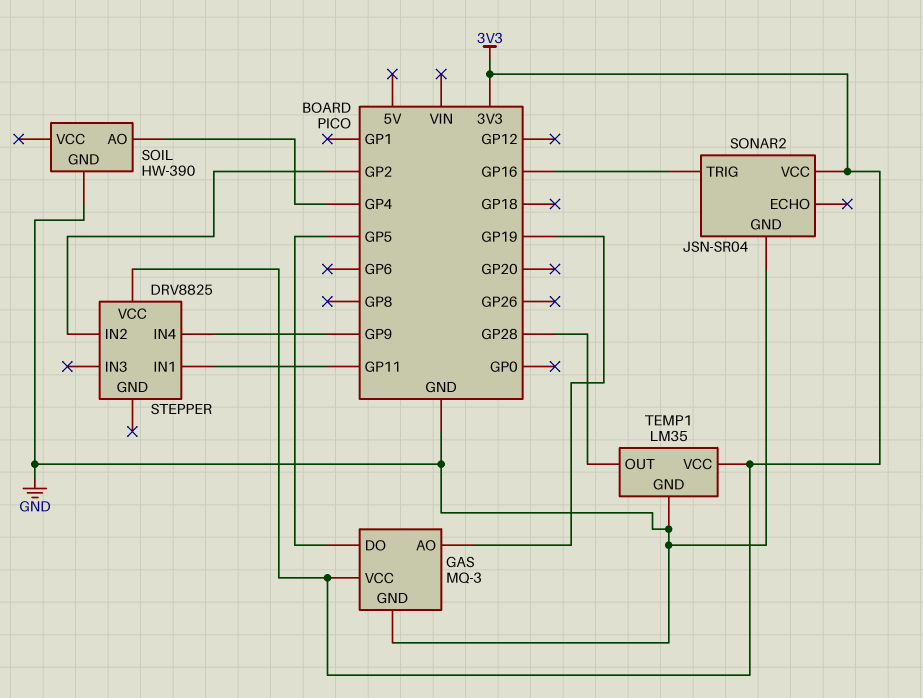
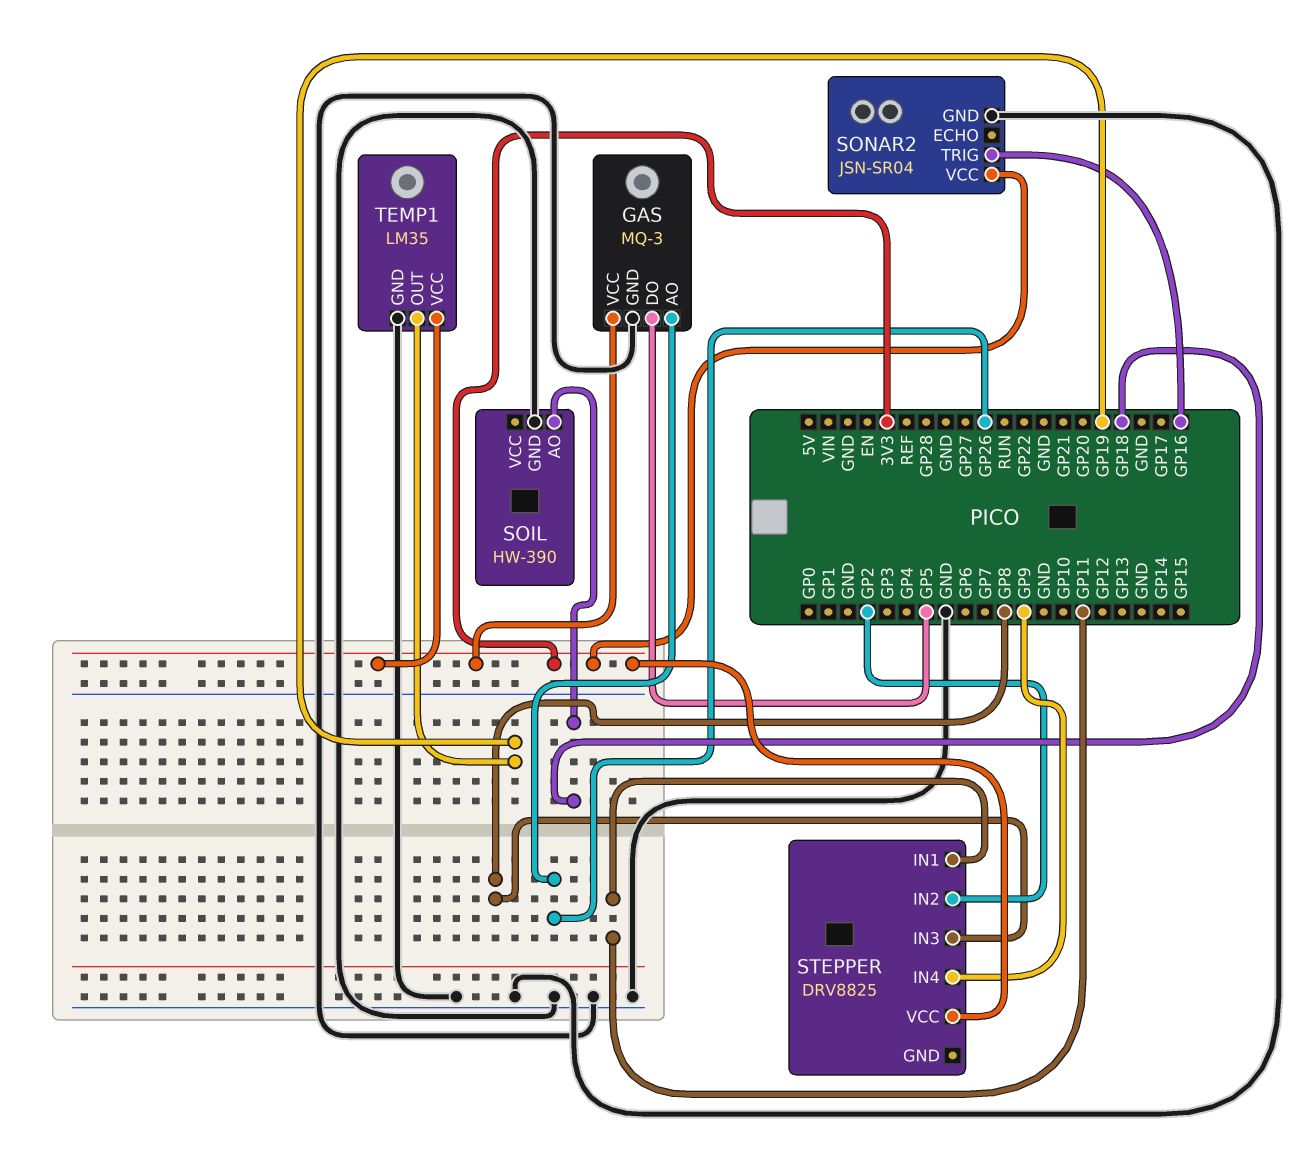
GAS pin AO: GP19 -> GP26
SOIL pin AO: GP4 -> GP18
STEPPER pin IN3: none -> GP8
TEMP1 pin OUT: GP28 -> GP19

